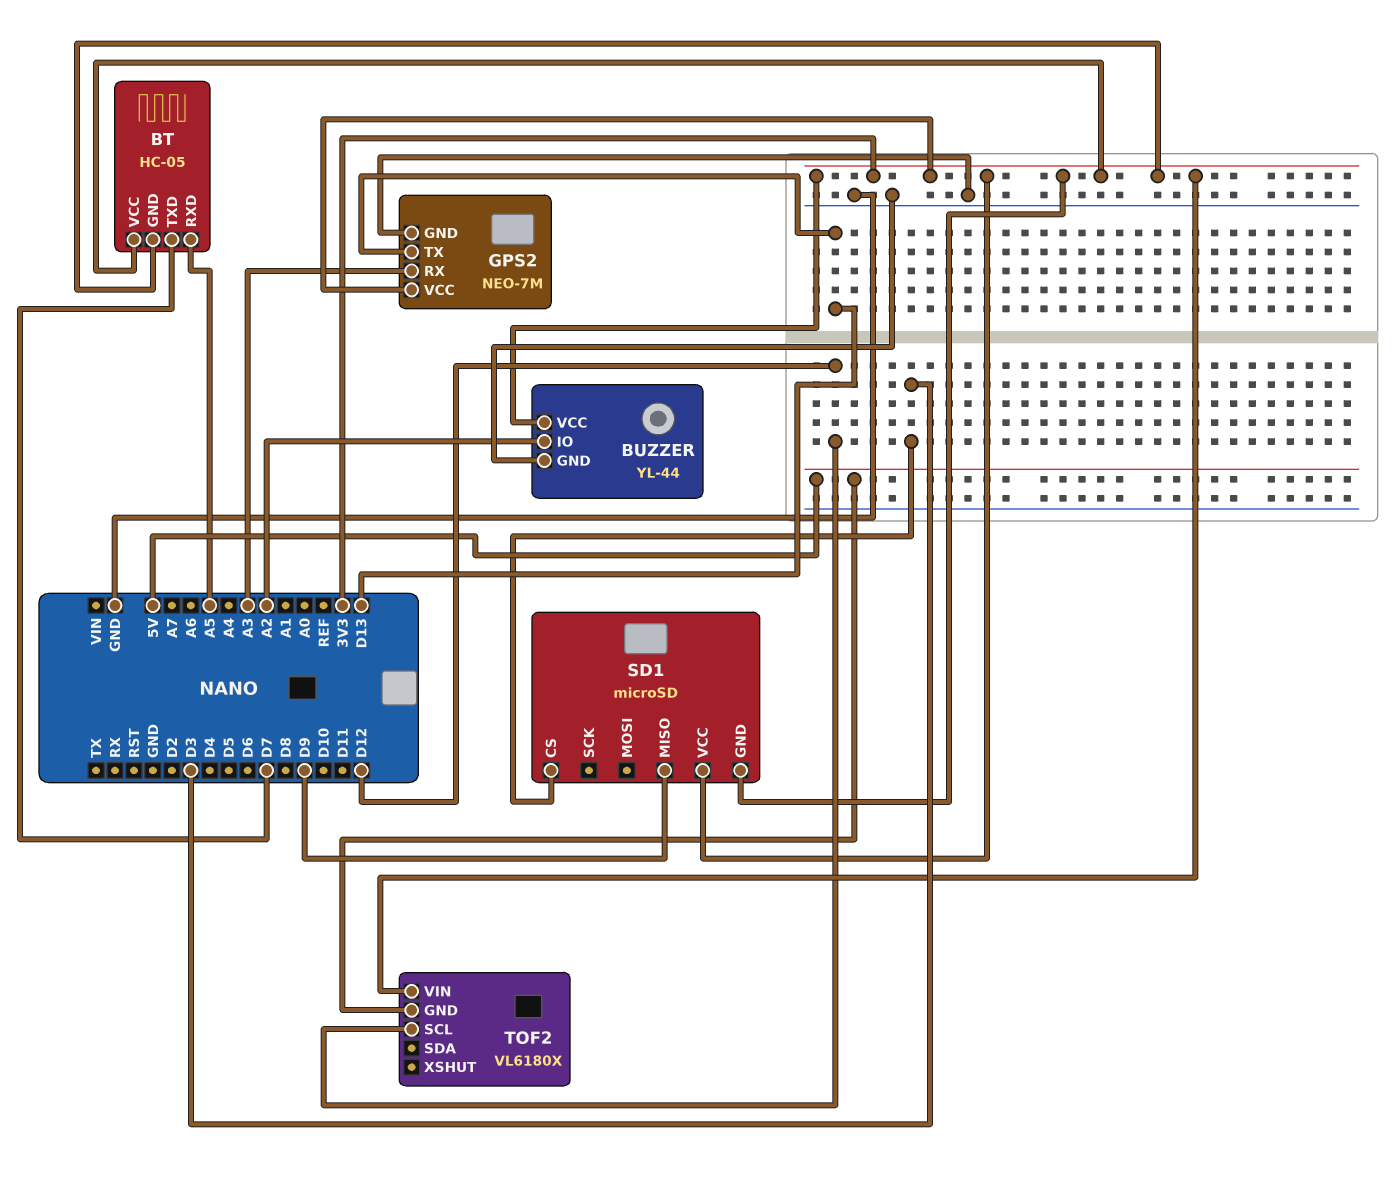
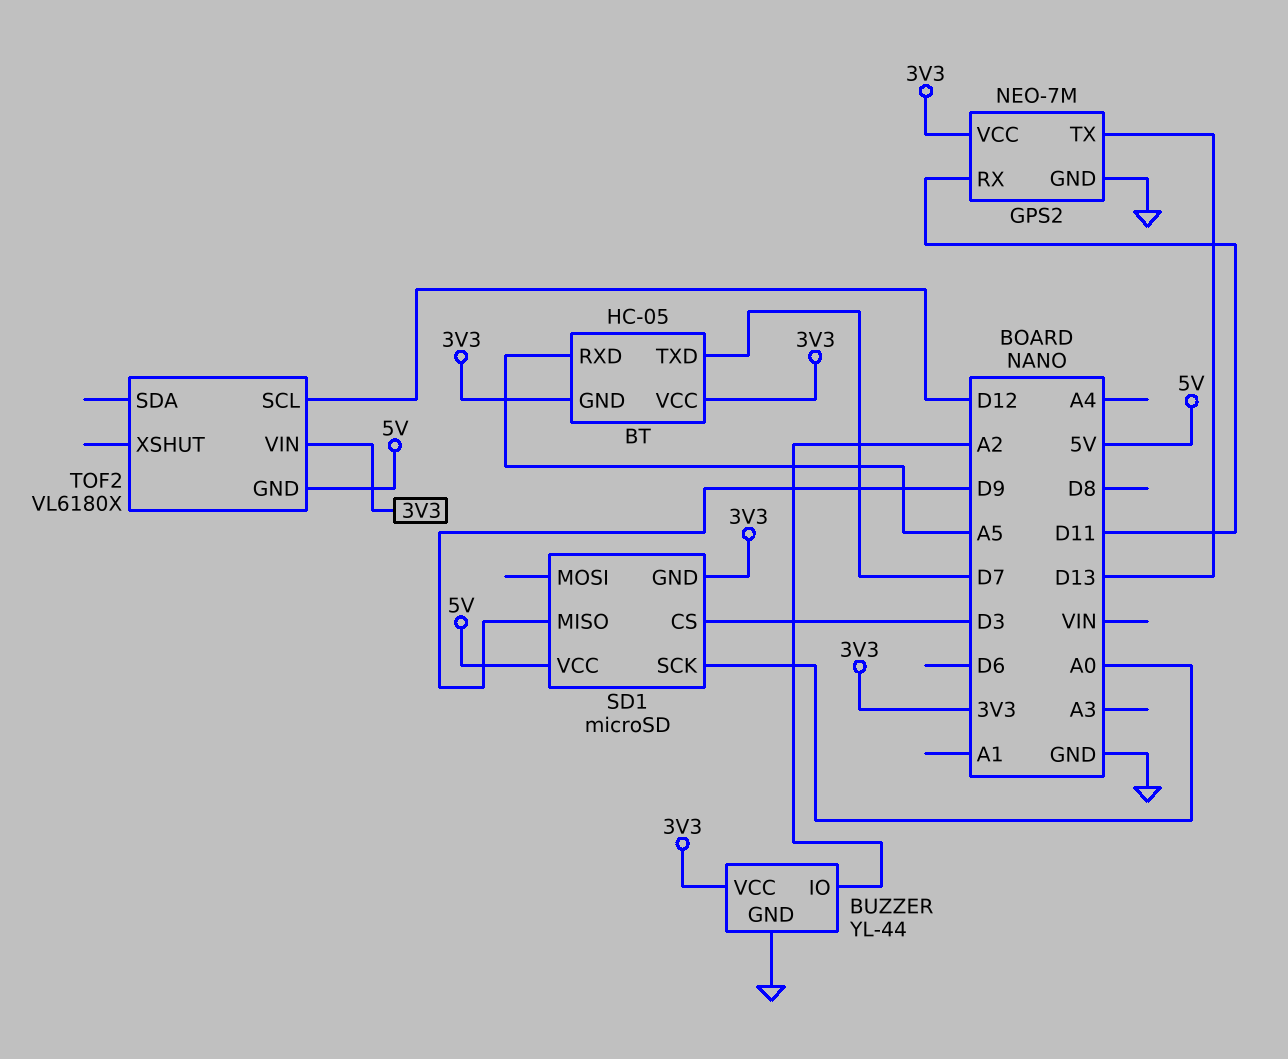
GPS2 pin RX: A3 -> D11
SD1 pin SCK: none -> A0
SD1 pin VCC: 3V3 -> 5V

